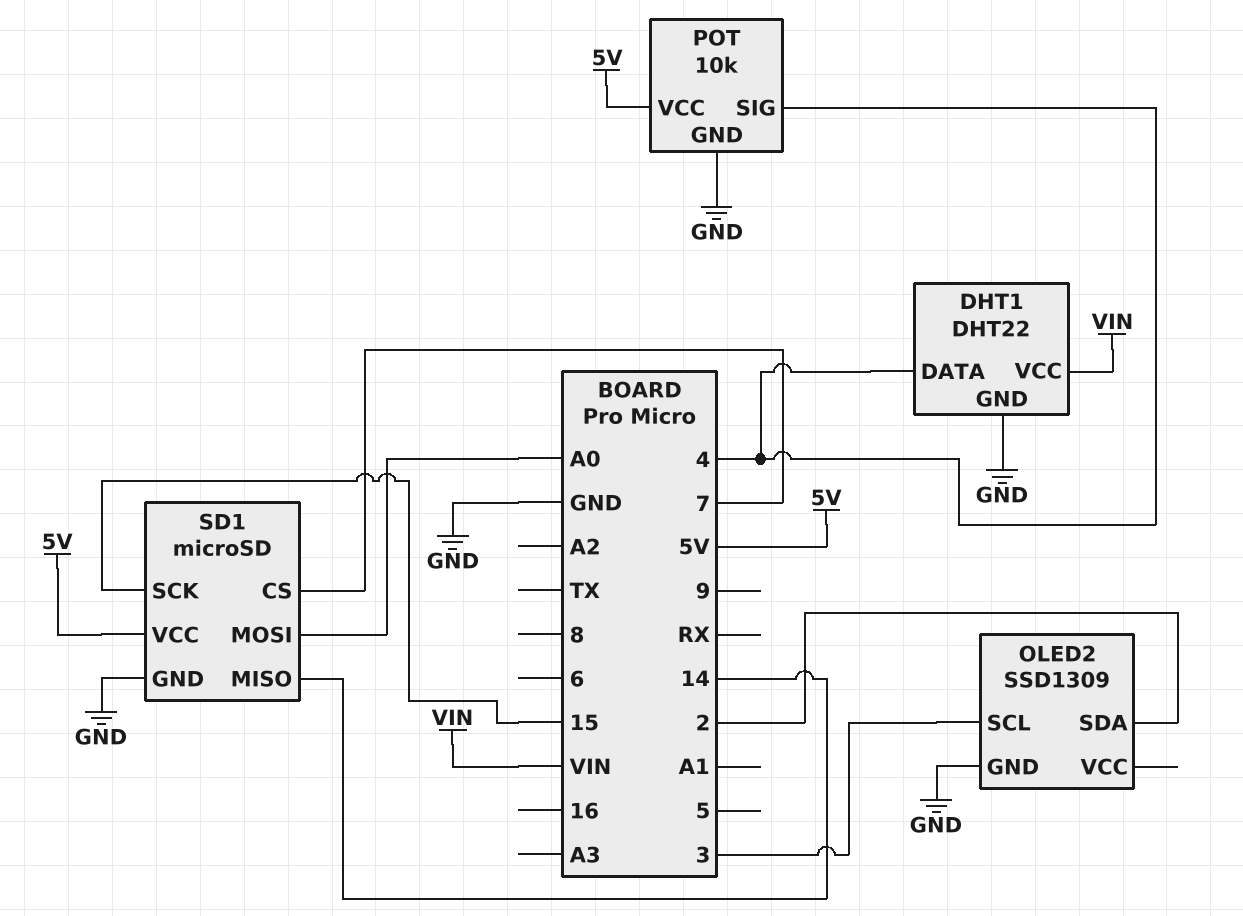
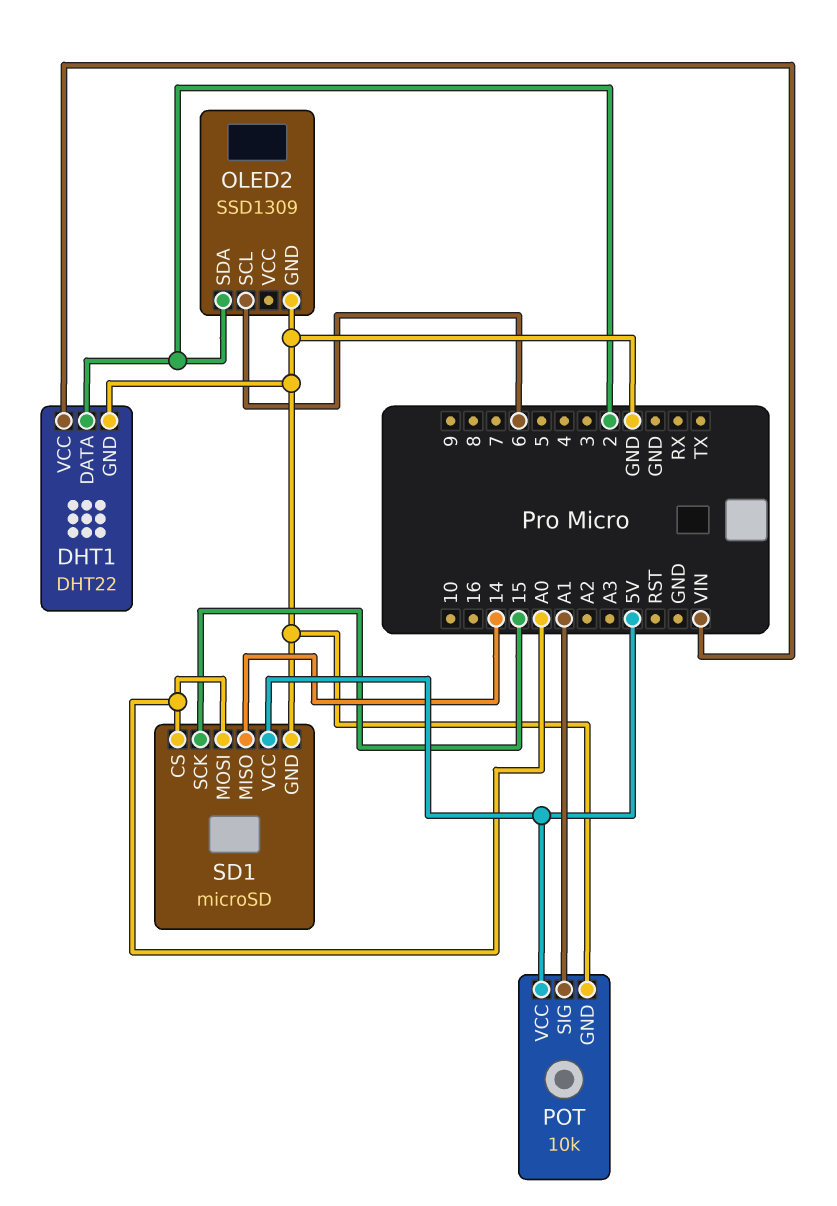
DHT1 pin DATA: 4 -> 2
OLED2 pin SCL: 3 -> 6
POT pin SIG: 4 -> A1
SD1 pin CS: 7 -> A0

